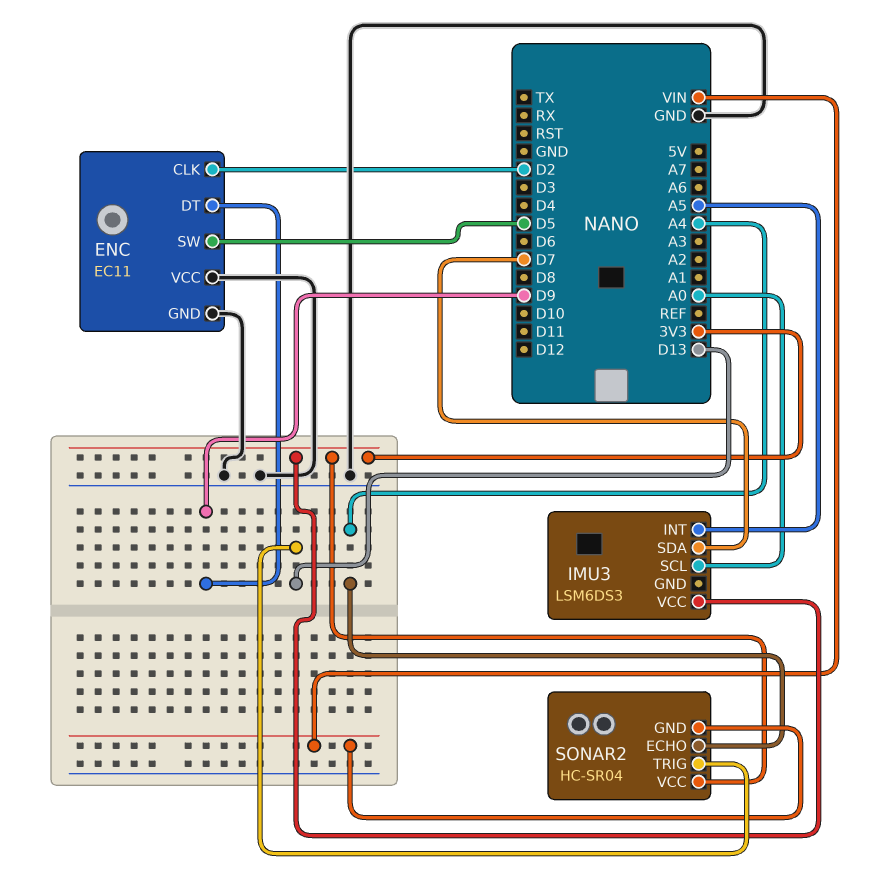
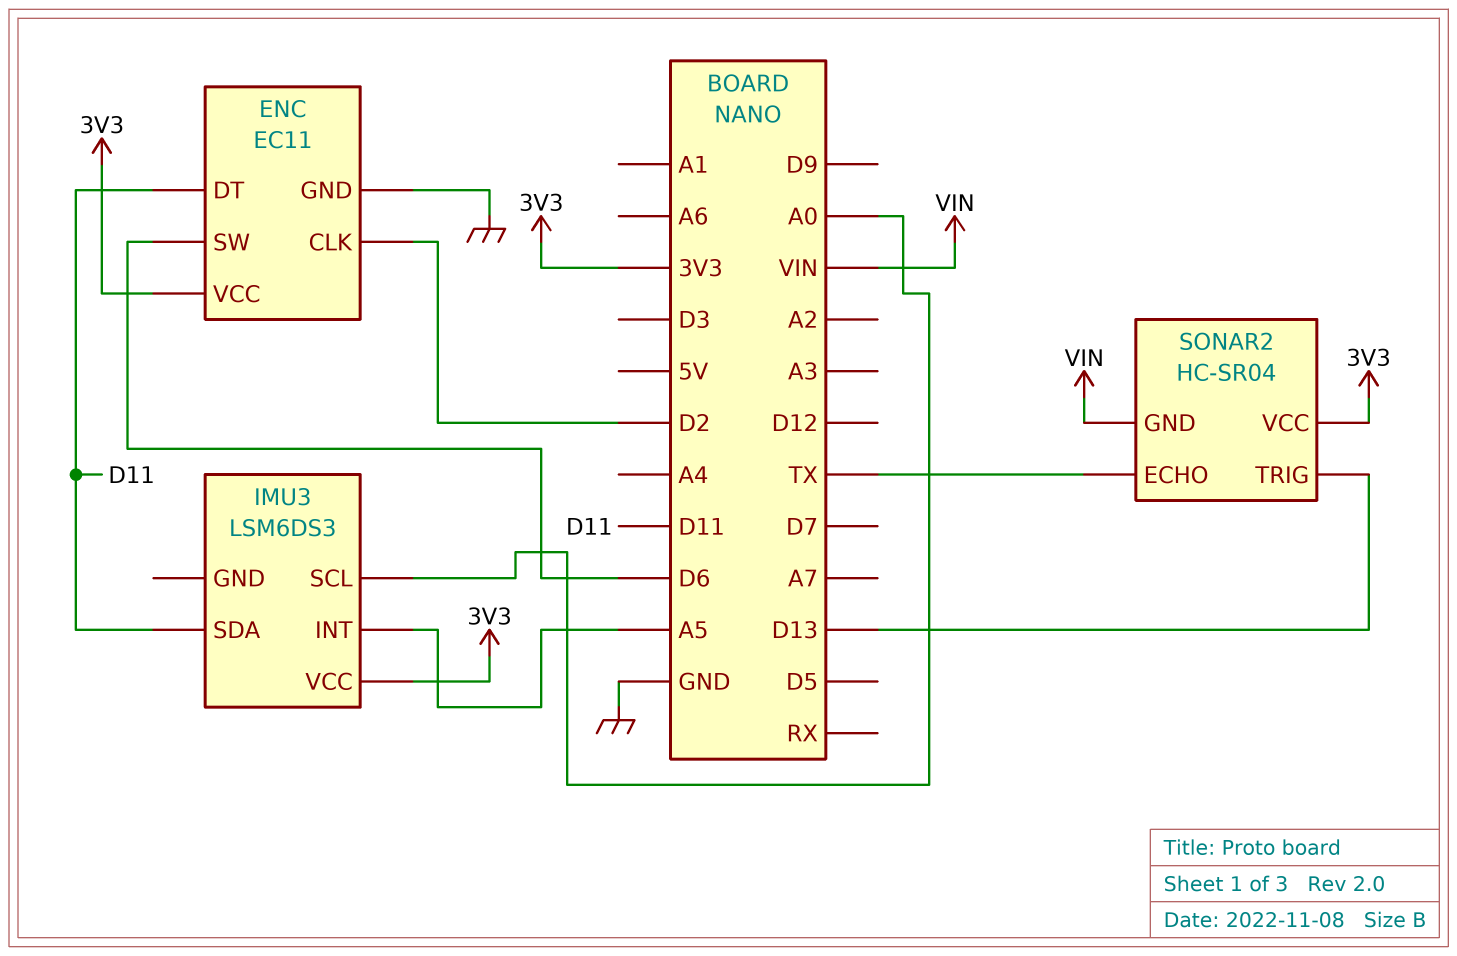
ENC pin DT: D9 -> D11
ENC pin SW: D5 -> D6
ENC pin VCC: GND -> 3V3
IMU3 pin SDA: D7 -> D11
SONAR2 pin ECHO: A4 -> TX

